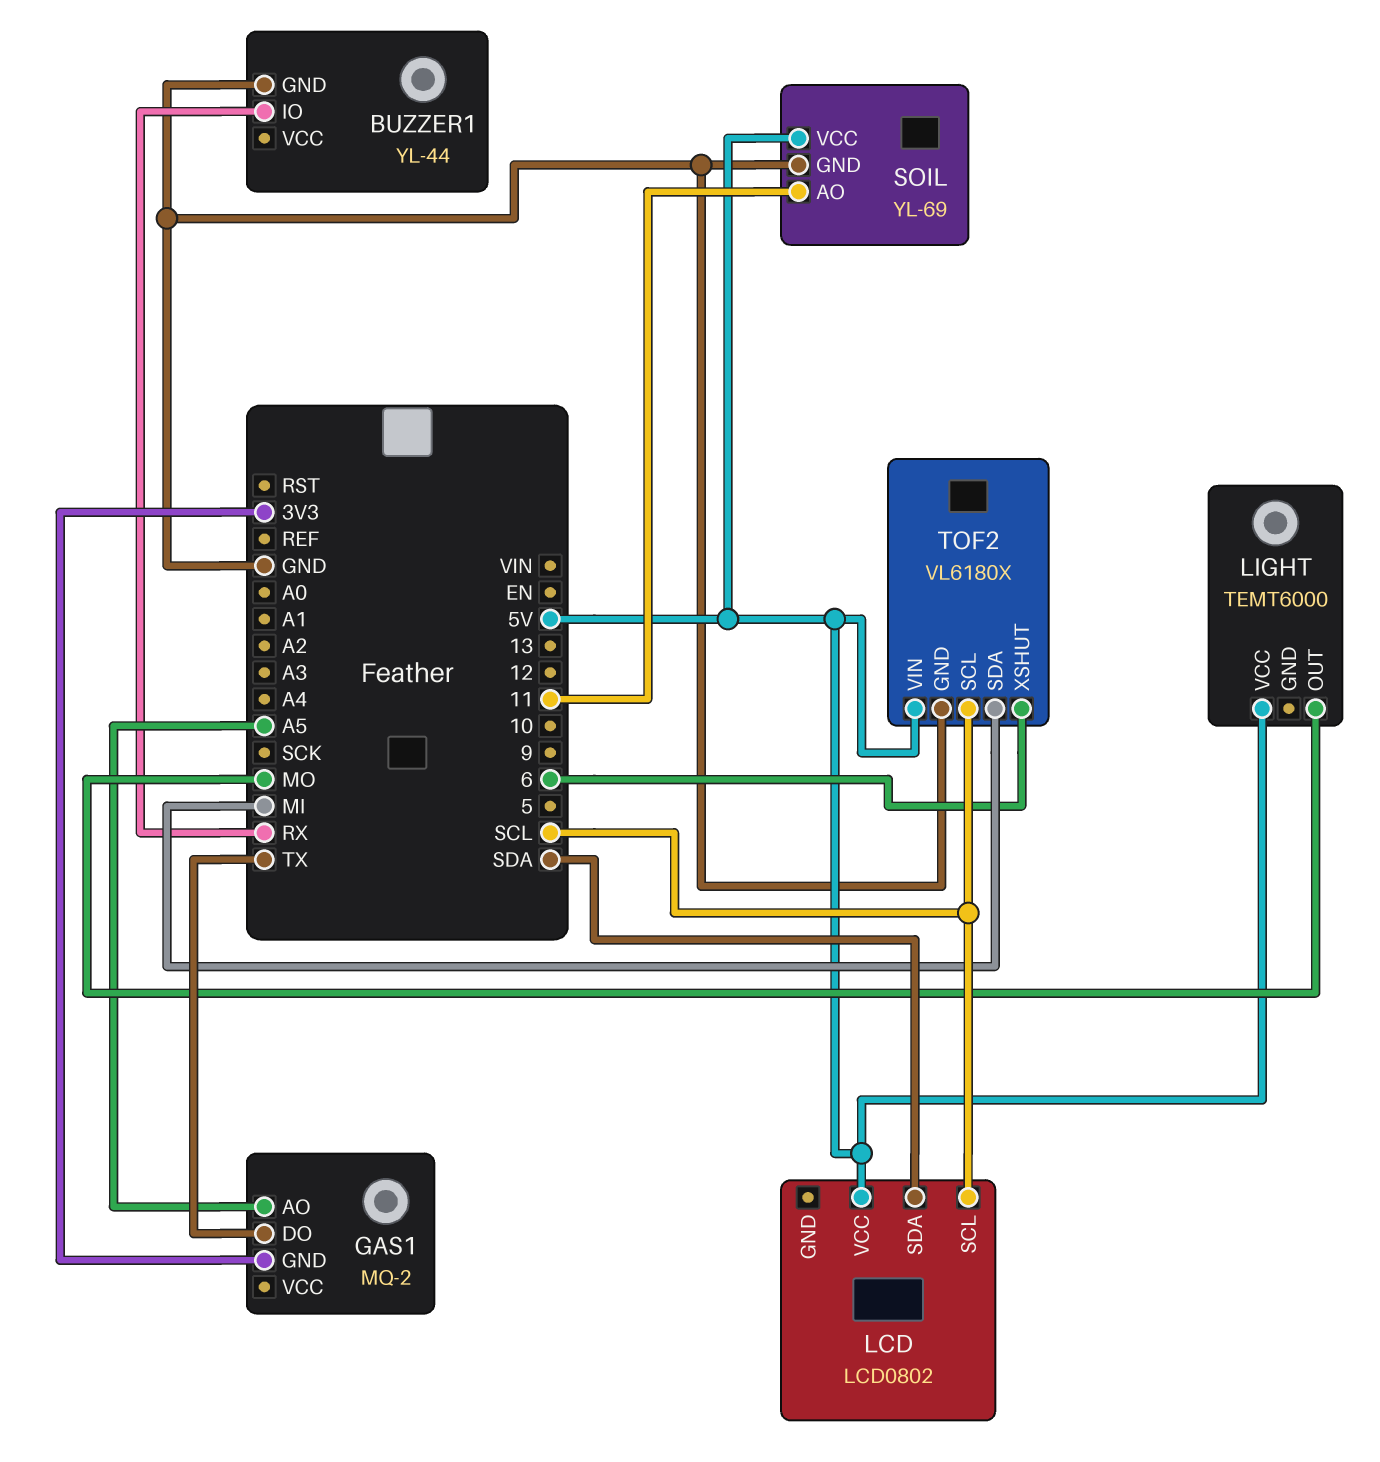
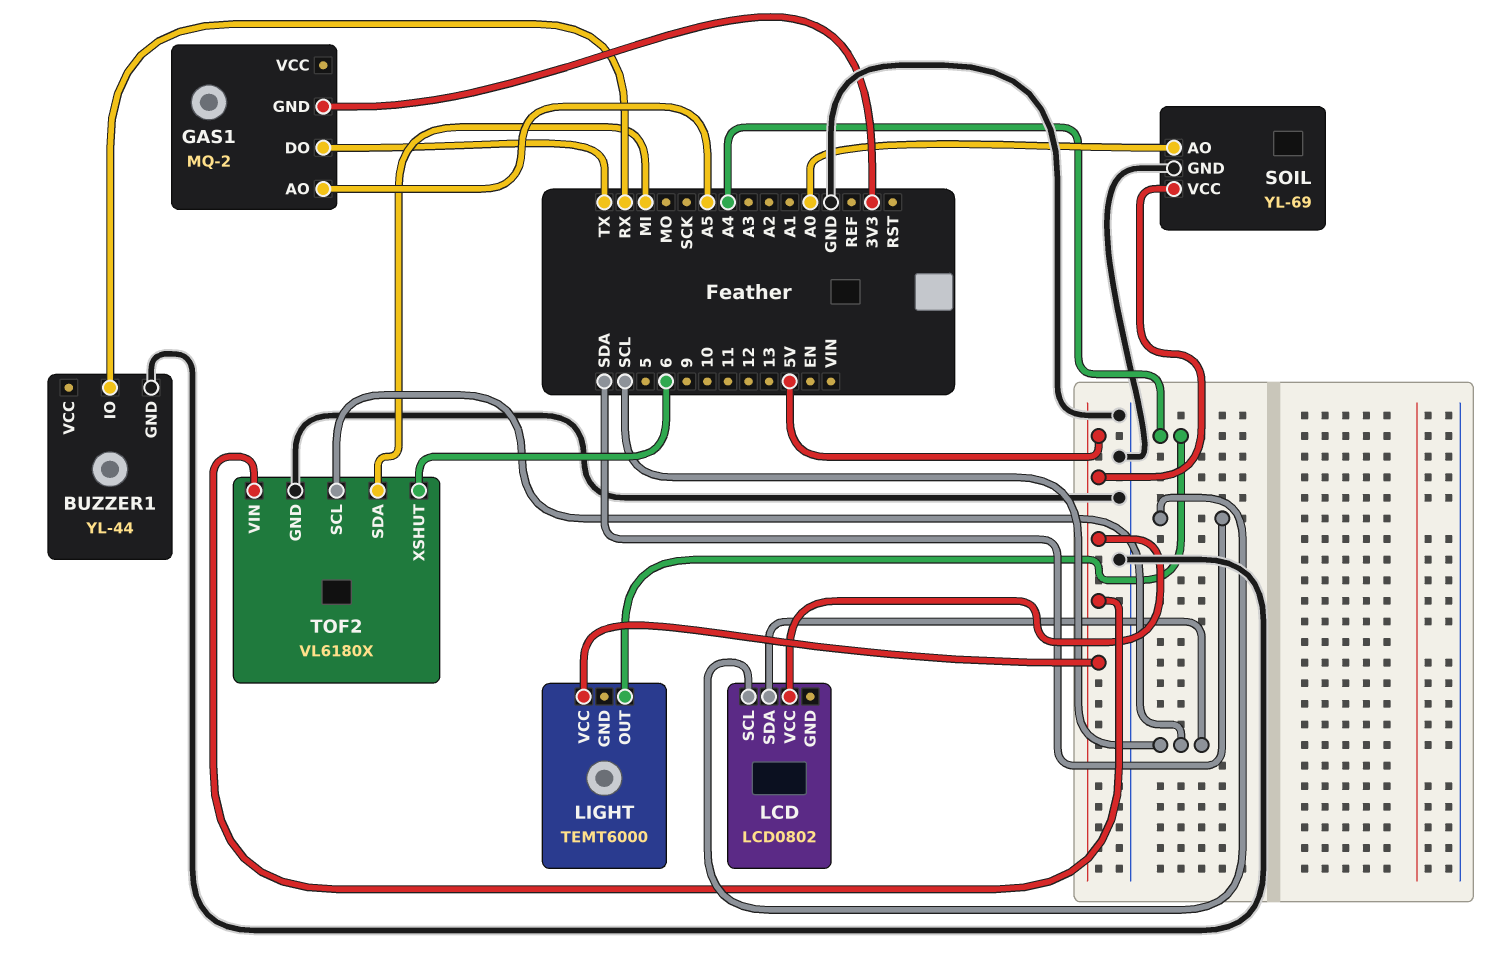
LCD pin SCL: SCL -> SDA
LCD pin SDA: SDA -> SCL
LIGHT pin OUT: MO -> A4
SOIL pin AO: 11 -> A0

